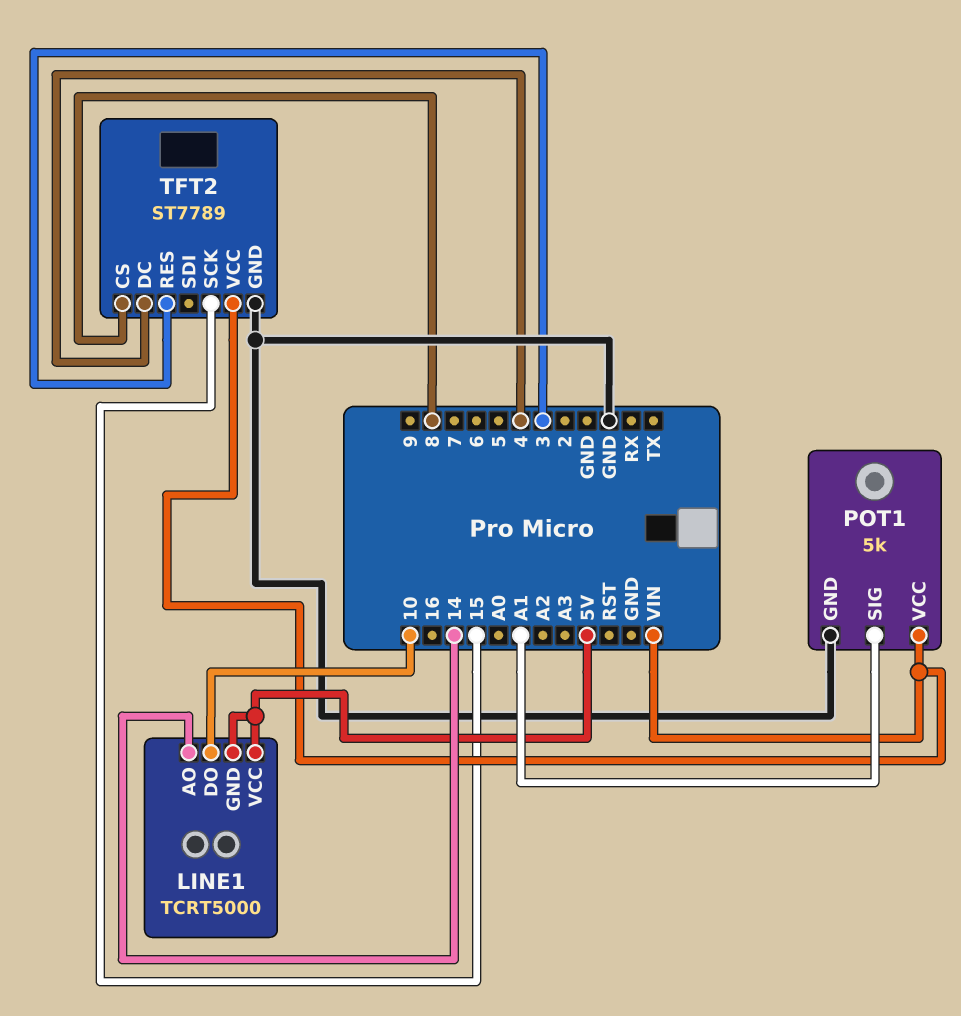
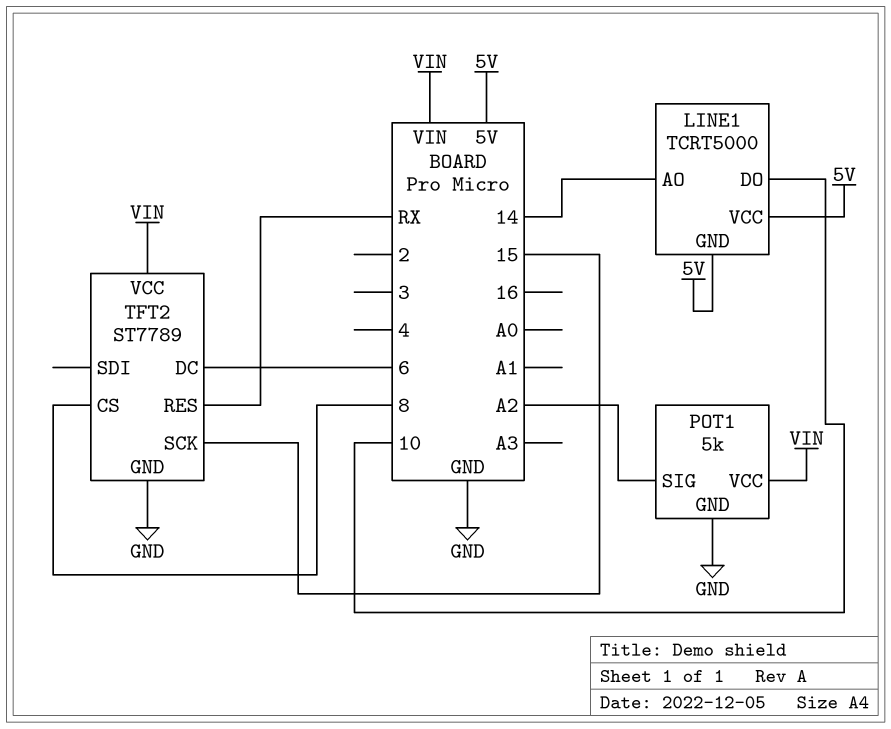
POT1 pin SIG: A1 -> A2
TFT2 pin DC: 4 -> 6
TFT2 pin RES: 3 -> RX

